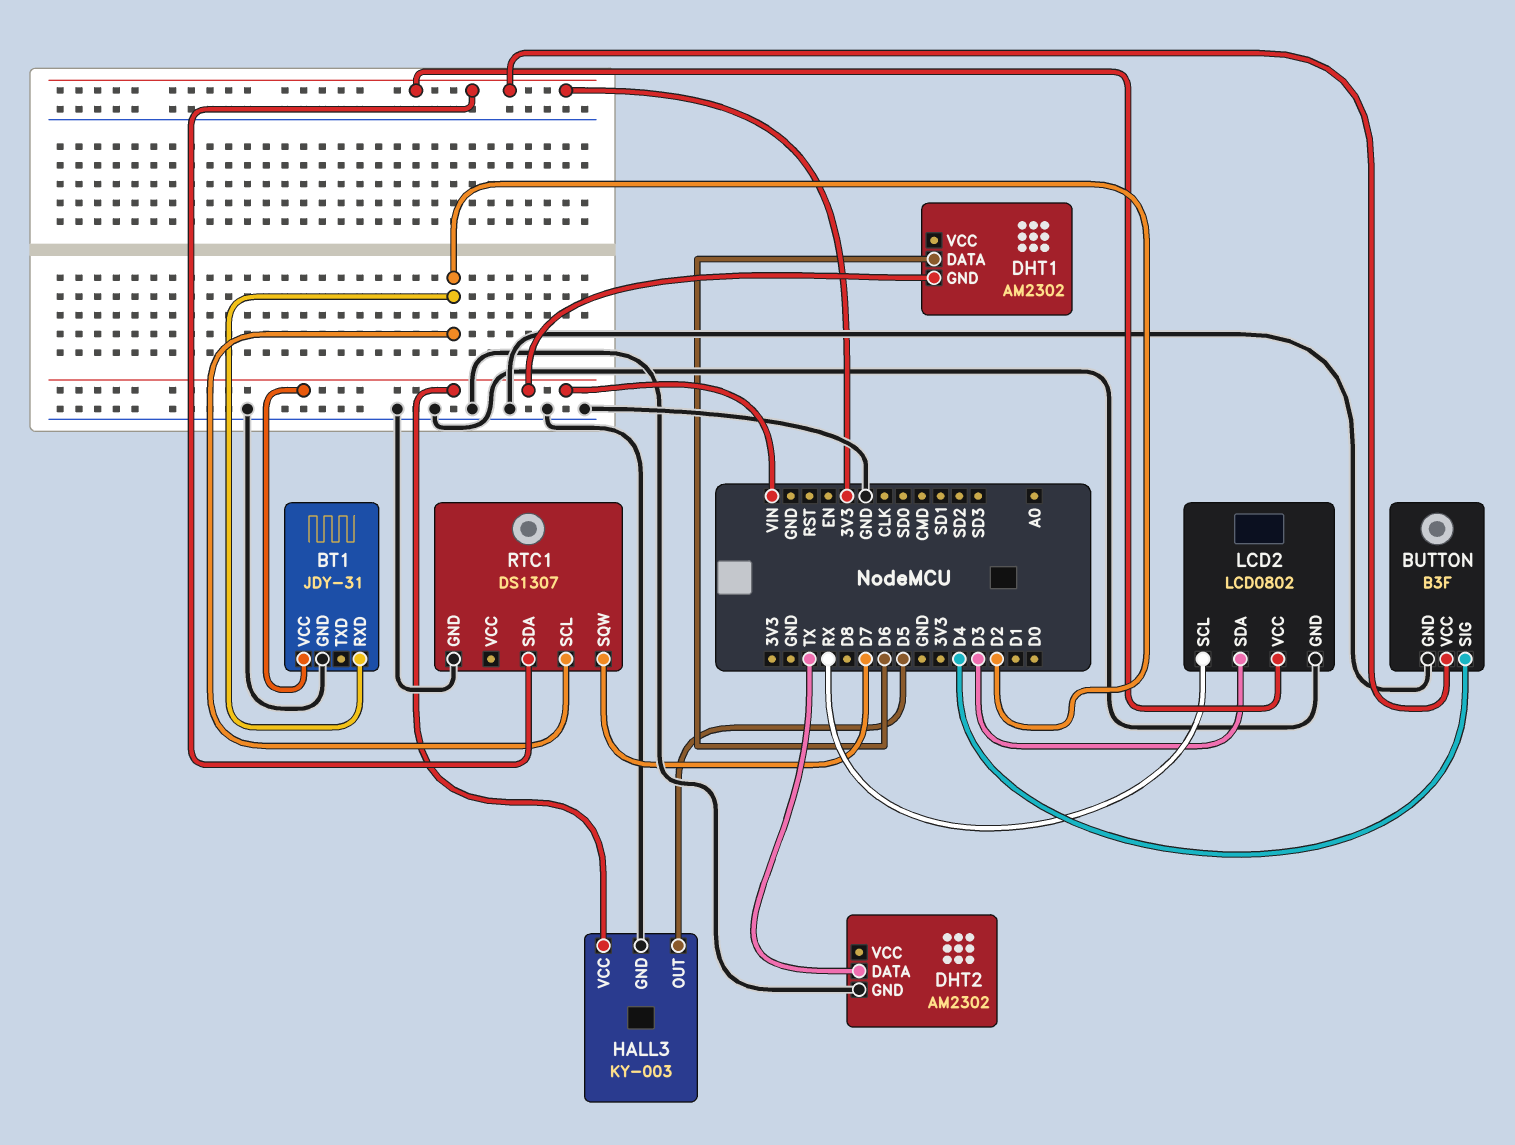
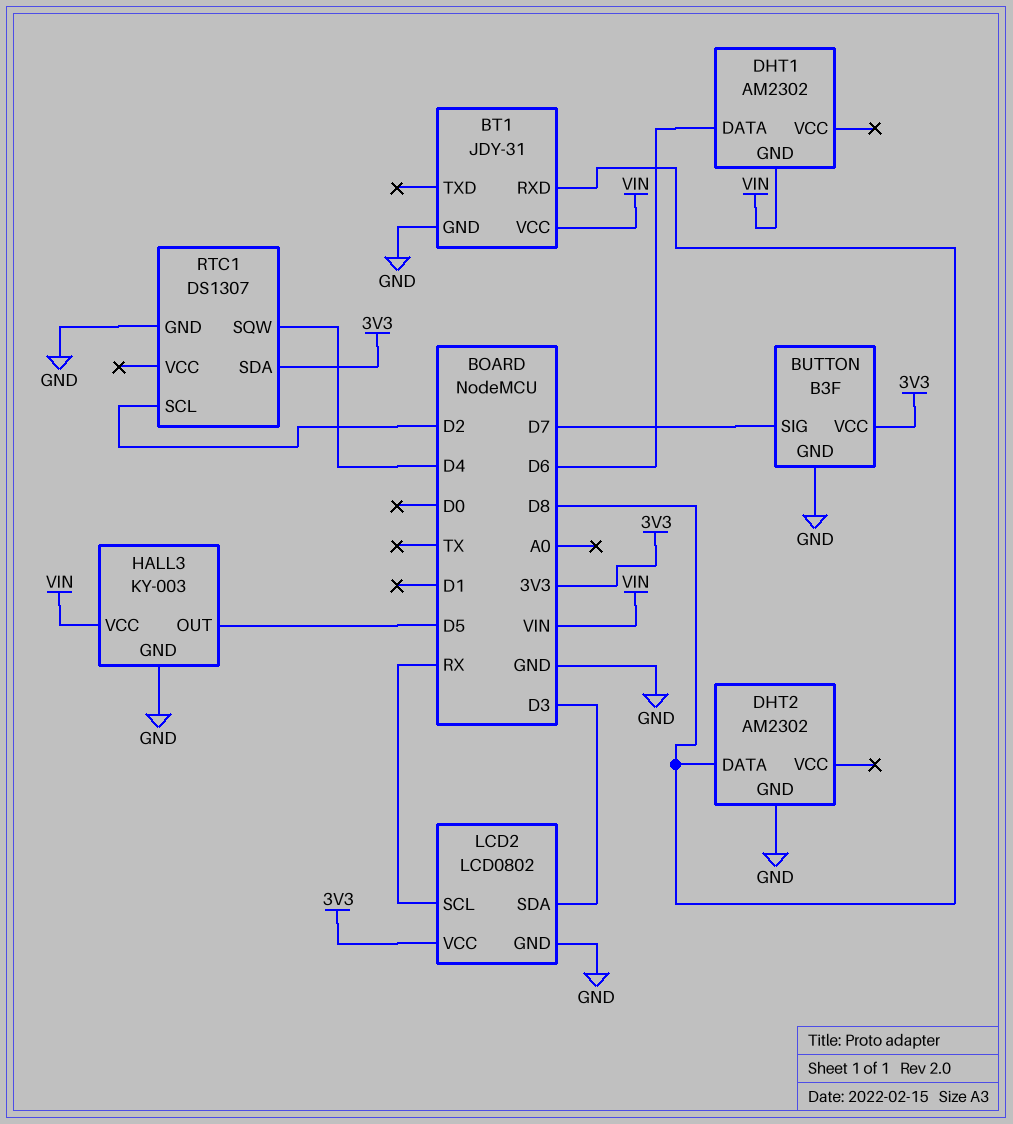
BT1 pin RXD: D2 -> D8
BUTTON pin SIG: D4 -> D7
DHT2 pin DATA: TX -> D8
RTC1 pin SQW: D7 -> D4

